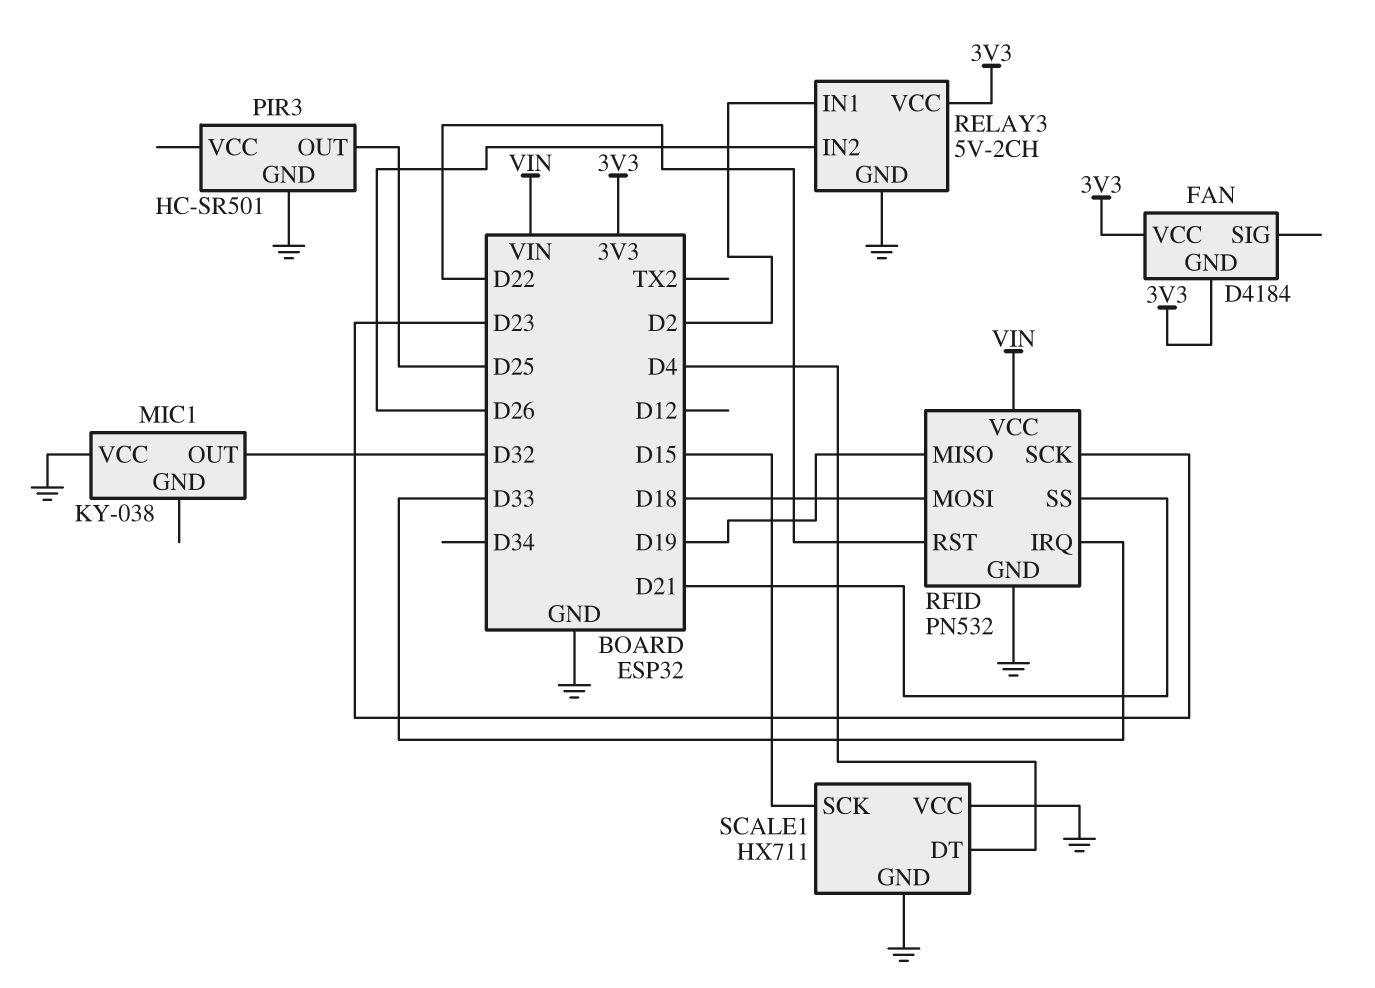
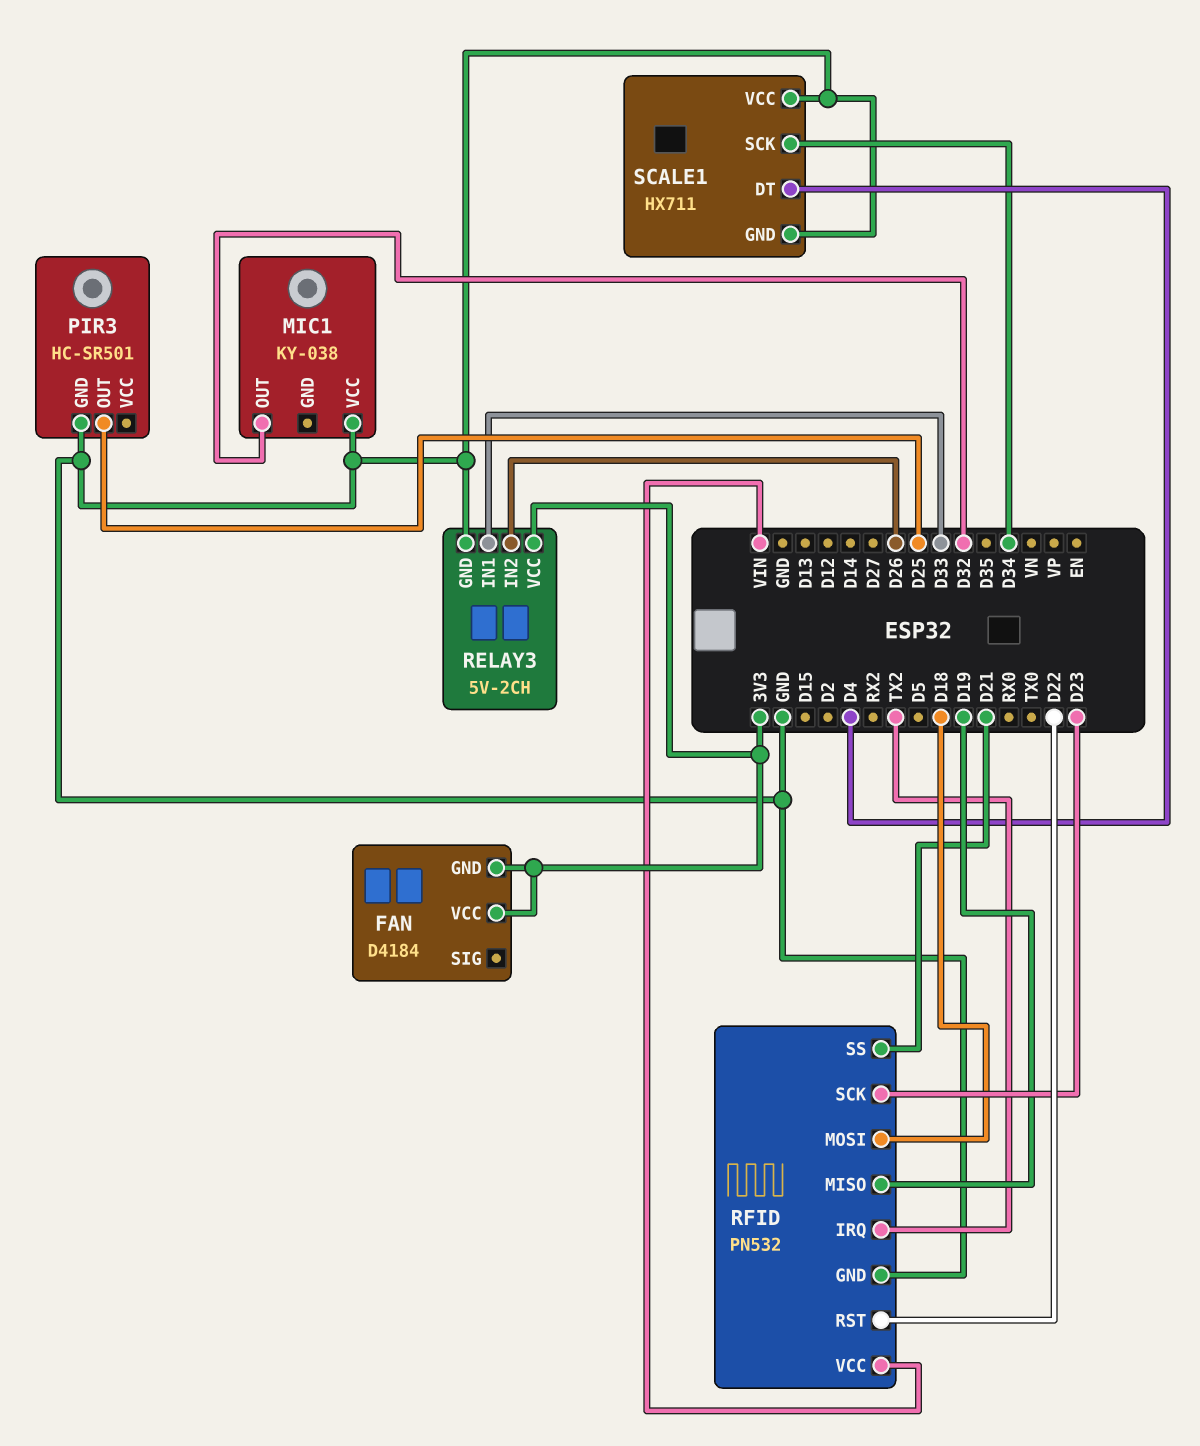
RELAY3 pin IN1: D2 -> D33
RFID pin IRQ: D33 -> TX2
SCALE1 pin SCK: D15 -> D34

